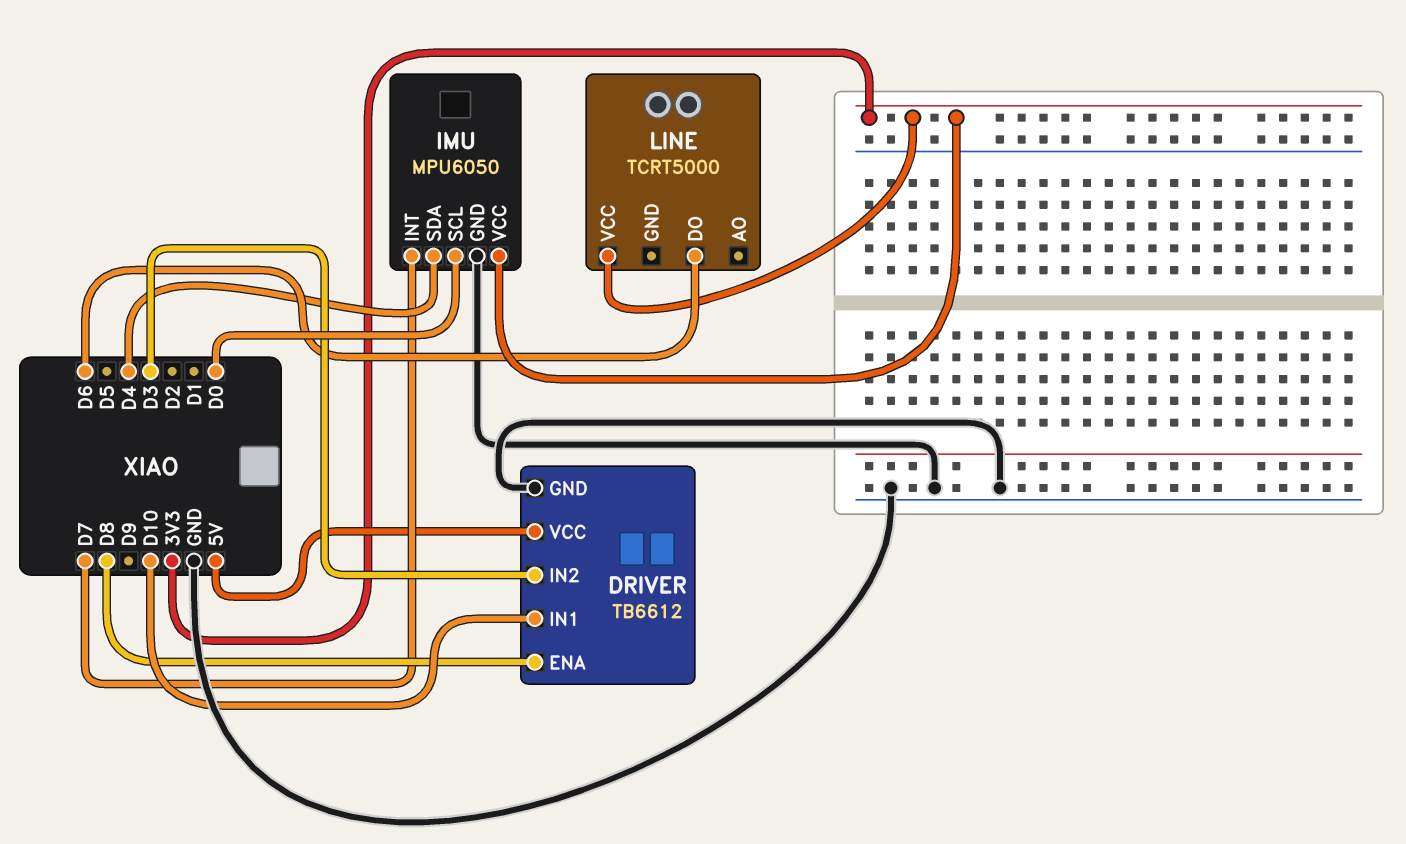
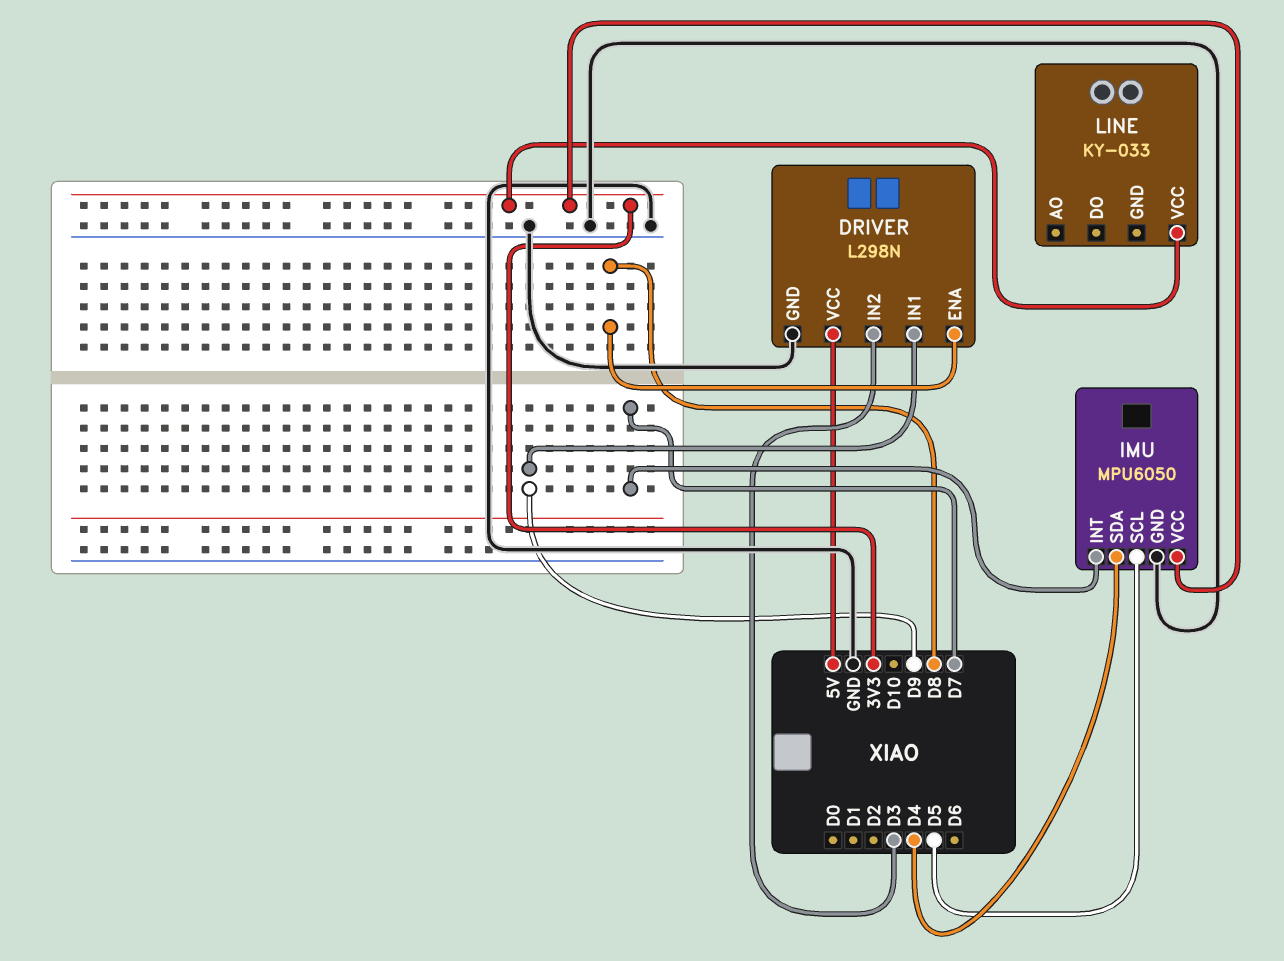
DRIVER: TB6612 -> L298N
DRIVER pin IN1: D10 -> D9
IMU pin SCL: D0 -> D5
LINE: TCRT5000 -> KY-033
LINE pin DO: D6 -> none

